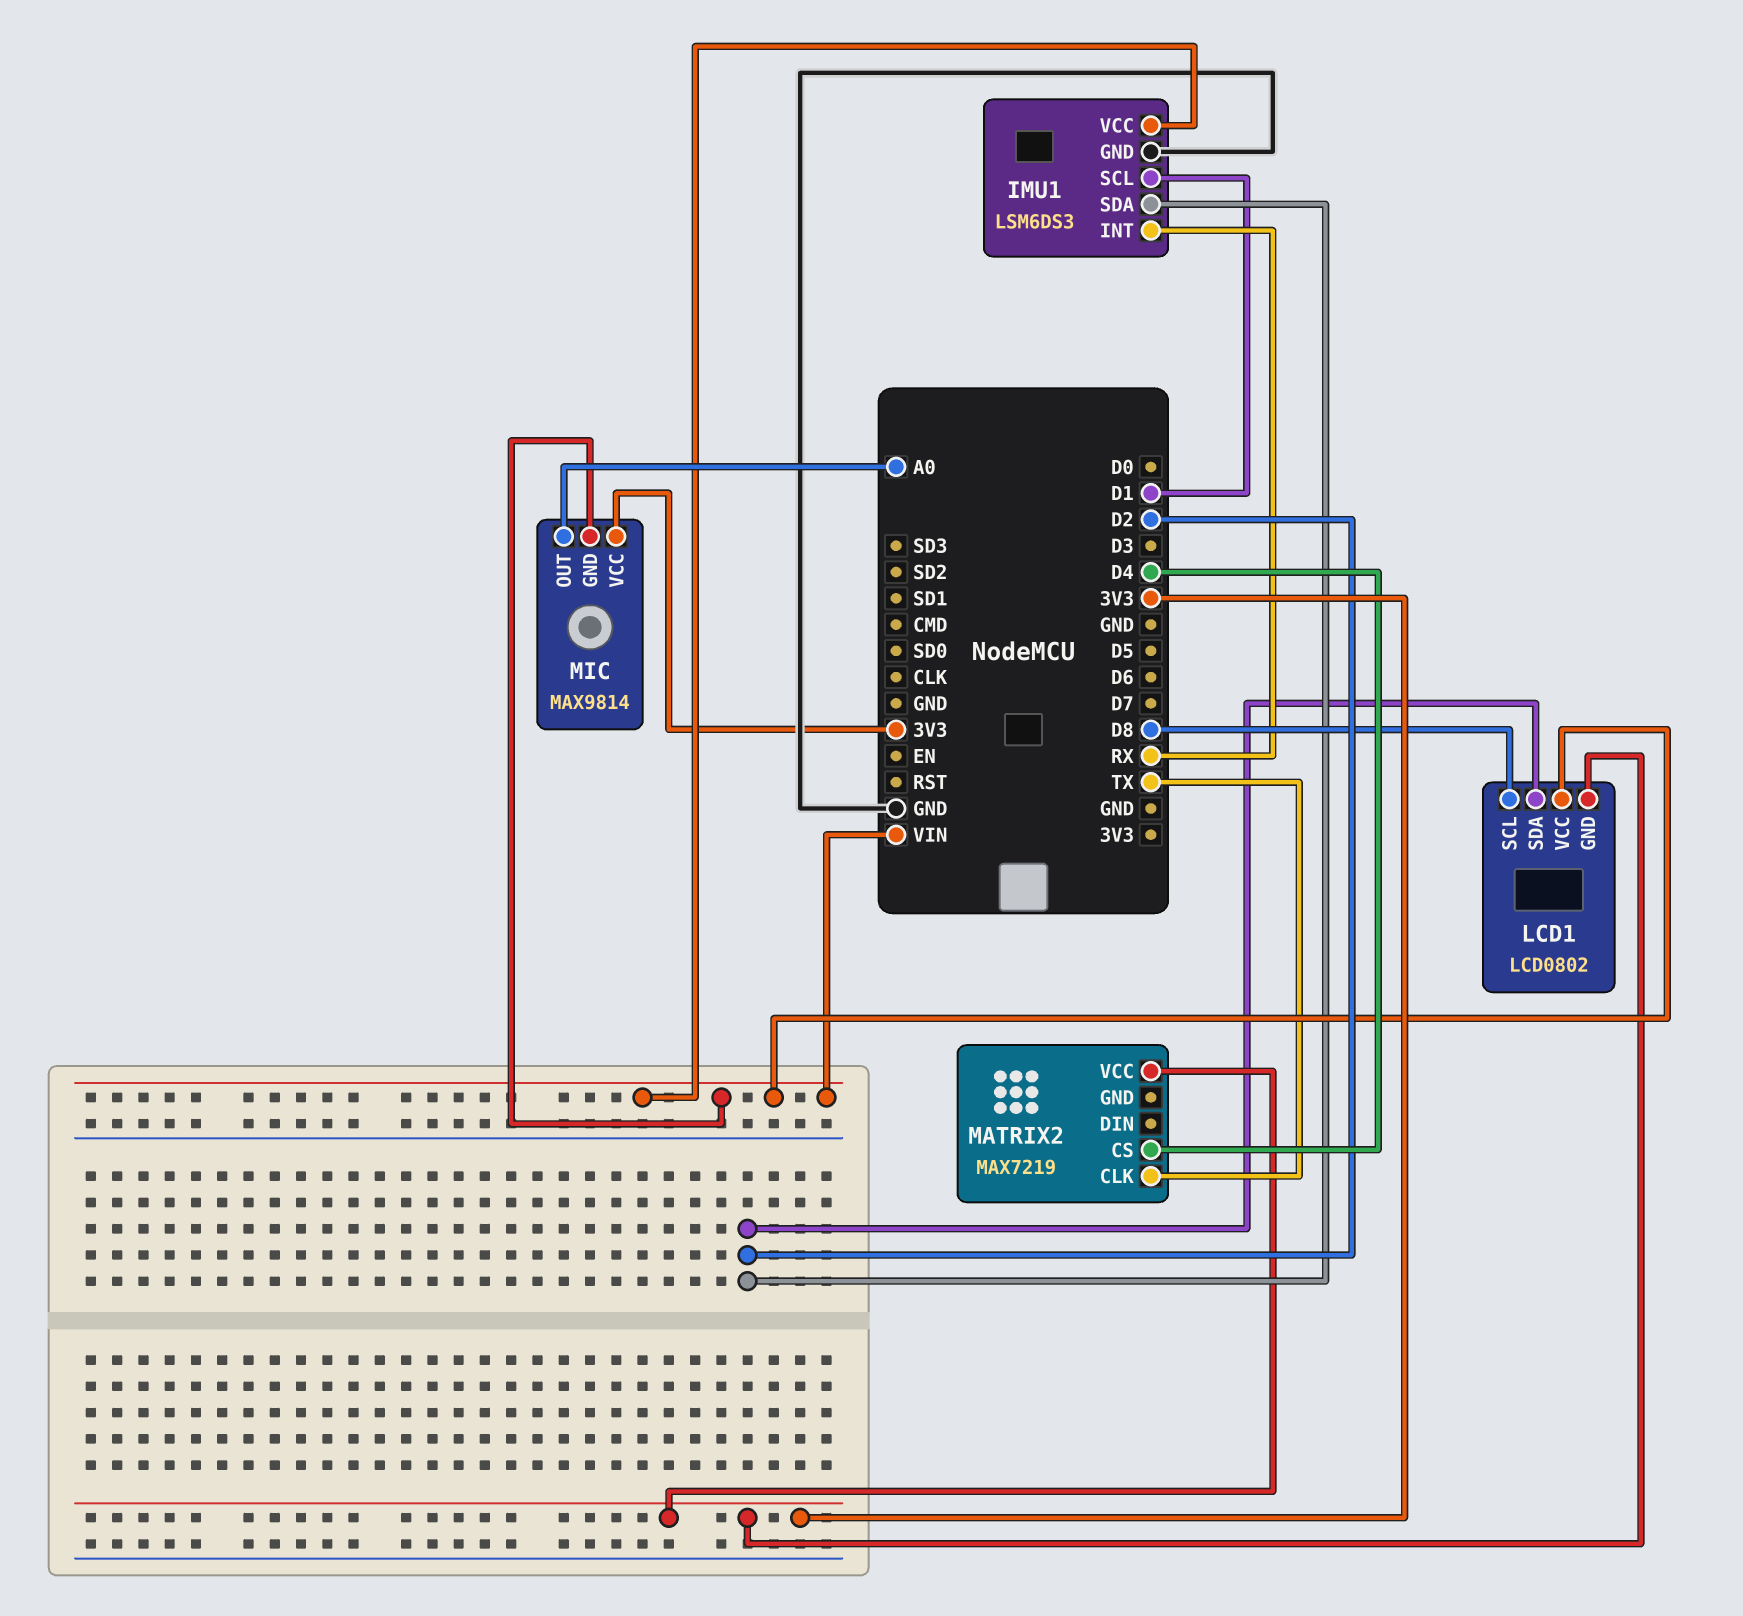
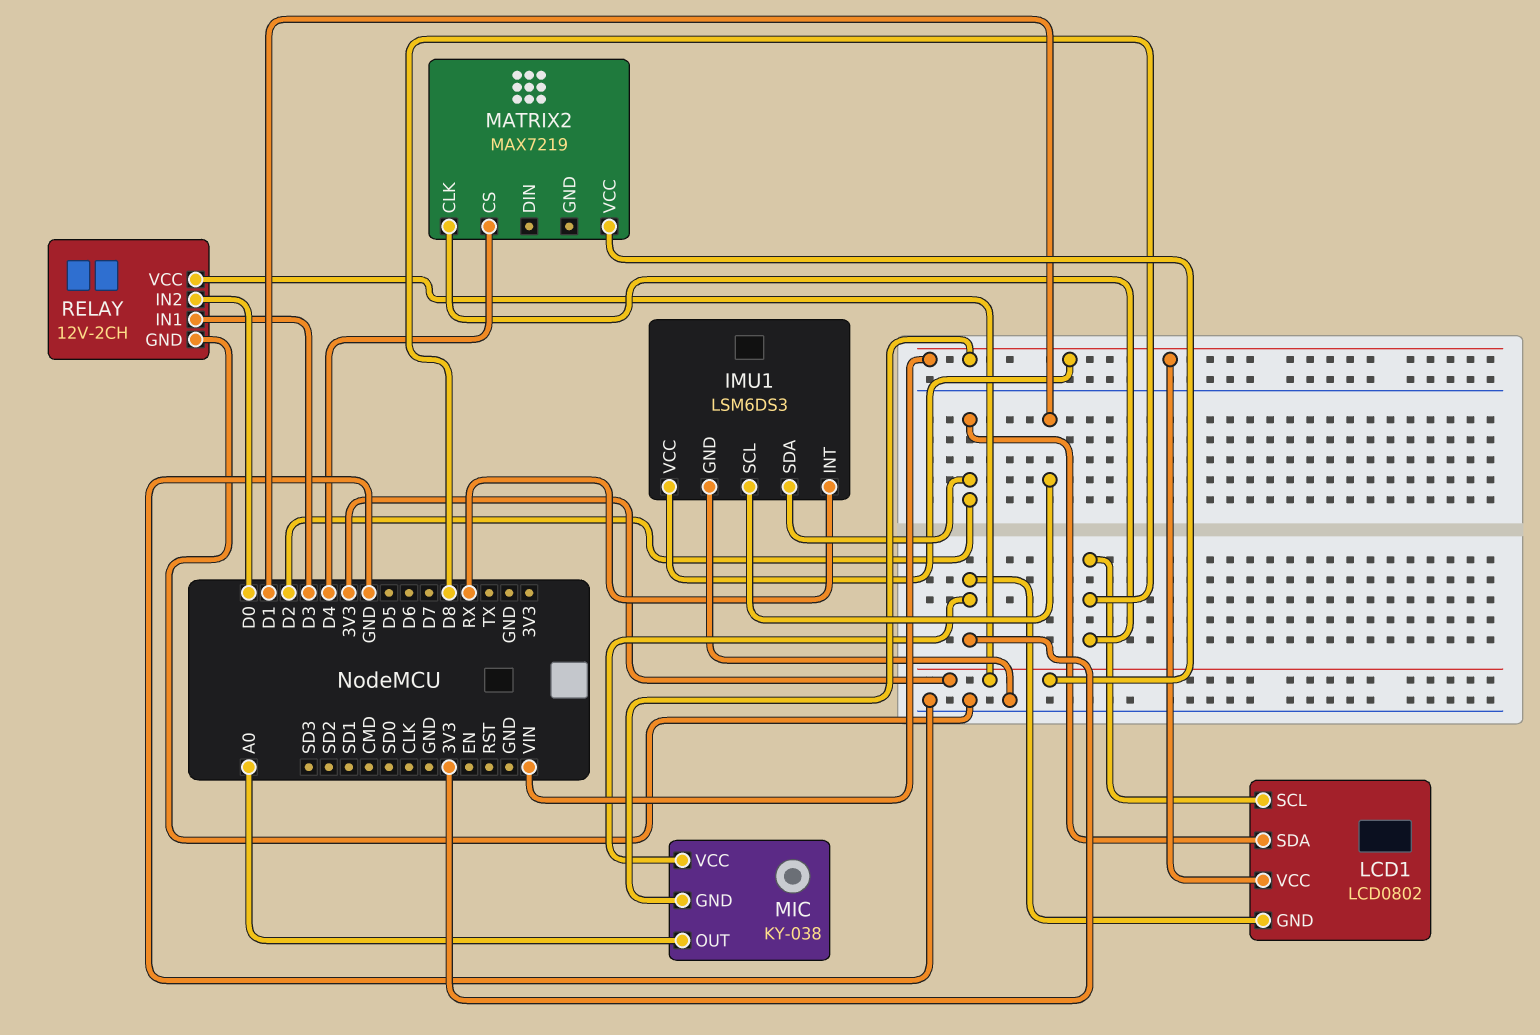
MATRIX2 pin CLK: TX -> D8
MIC: MAX9814 -> KY-038
RELAY: none -> 12V-2CH
RELAY pin GND: none -> GND
RELAY pin IN1: none -> D3
RELAY pin IN2: none -> D0
RELAY pin VCC: none -> 3V3

